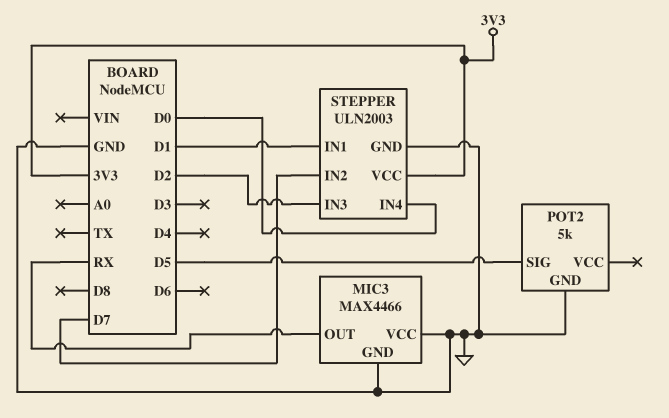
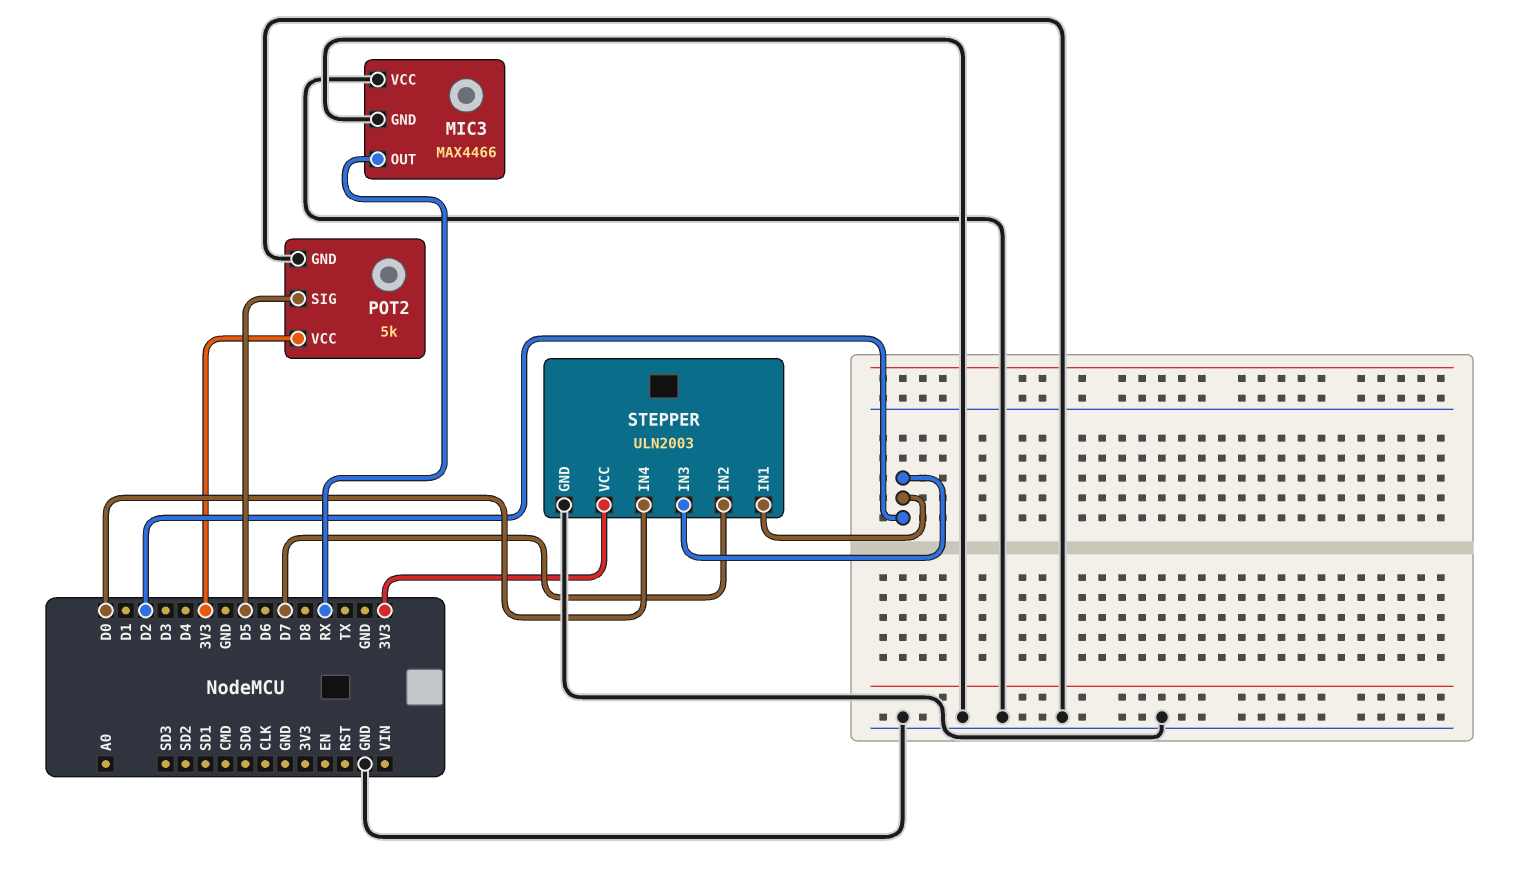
POT2 pin VCC: none -> 3V3
STEPPER pin IN1: D1 -> D2

